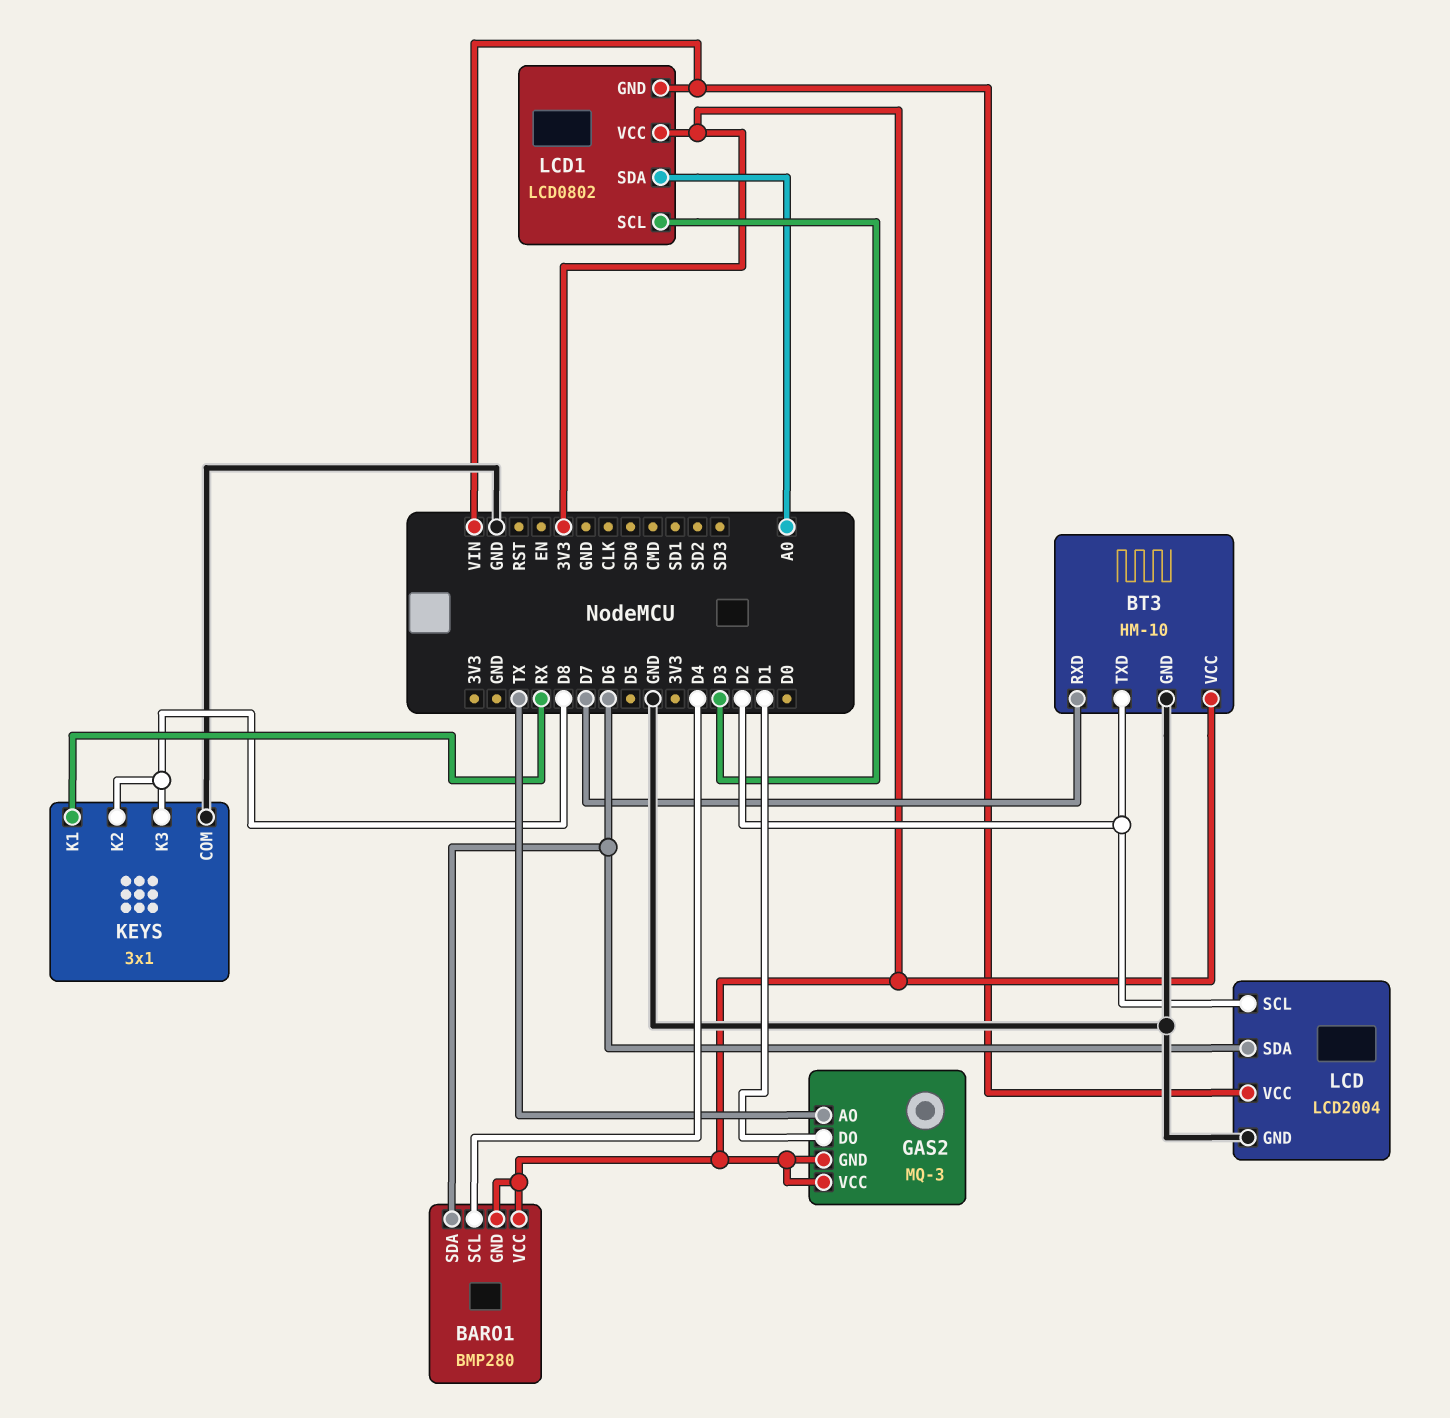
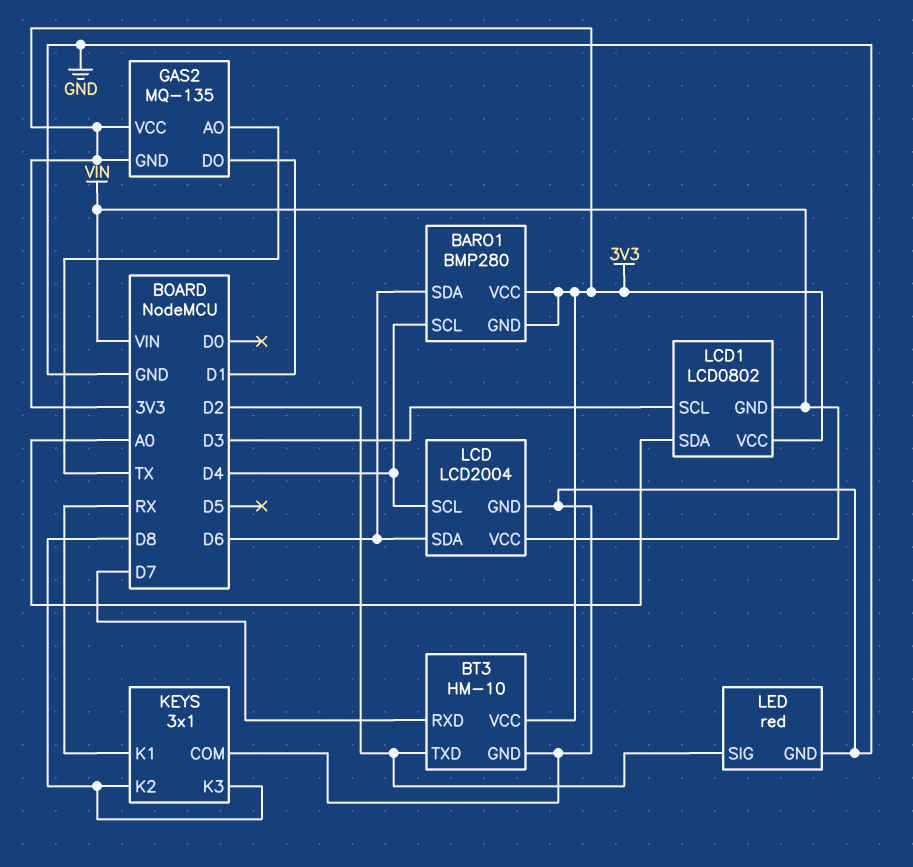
GAS2: MQ-3 -> MQ-135
LCD pin SCL: D2 -> D4
LED: none -> red
LED pin GND: none -> GND
LED pin SIG: none -> D2

